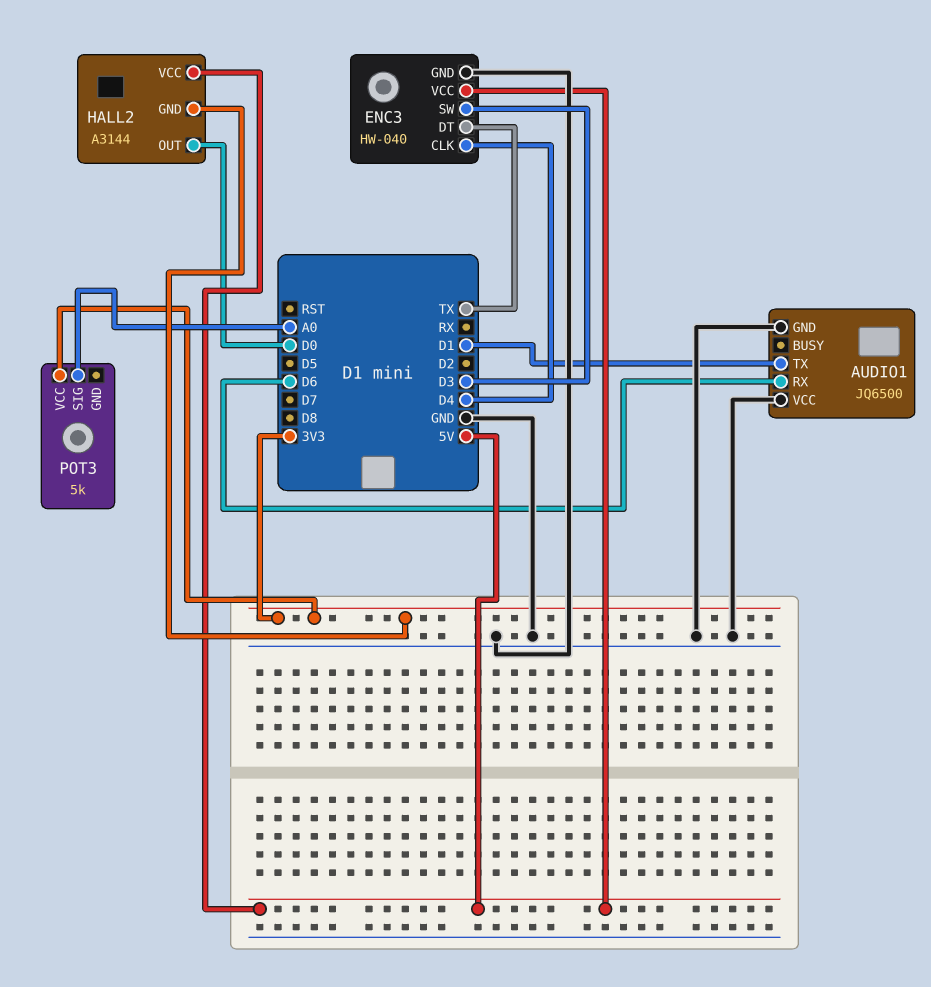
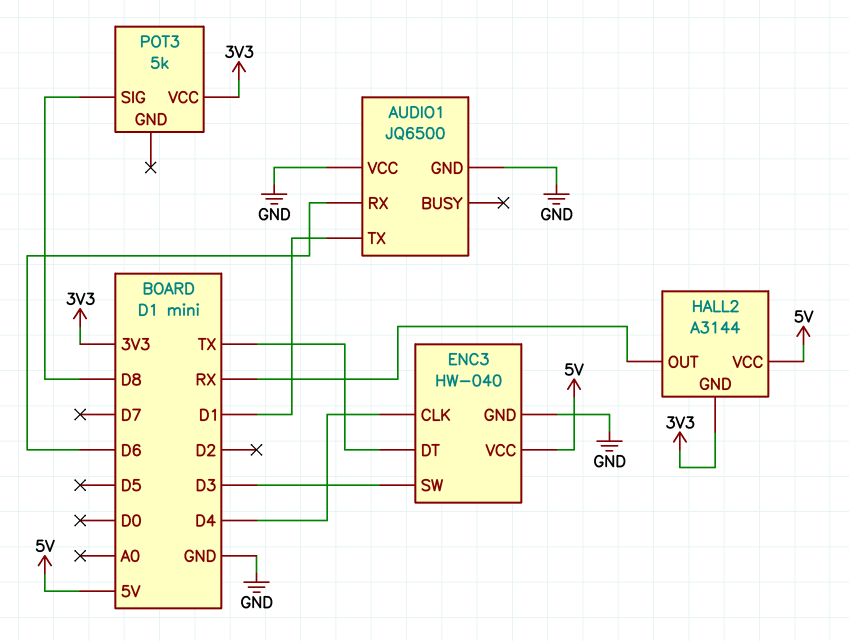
HALL2 pin OUT: D0 -> RX
POT3 pin SIG: A0 -> D8

